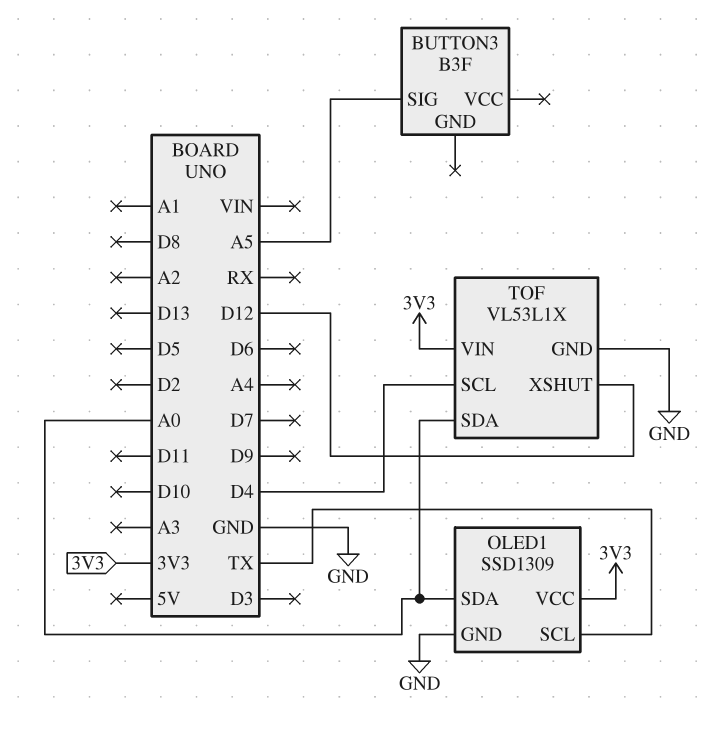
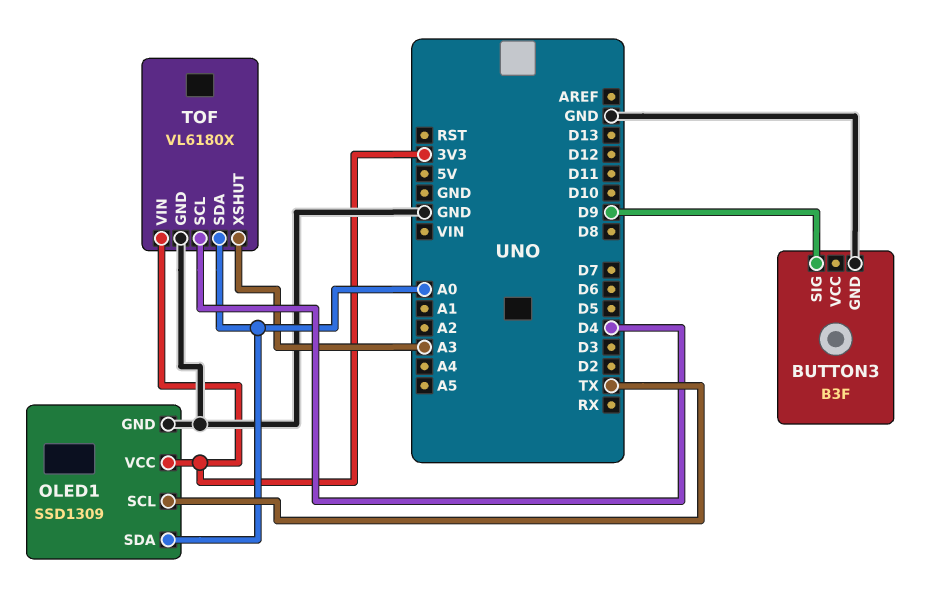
BUTTON3 pin GND: none -> GND
BUTTON3 pin SIG: A5 -> D9
TOF: VL53L1X -> VL6180X
TOF pin XSHUT: D12 -> A3

